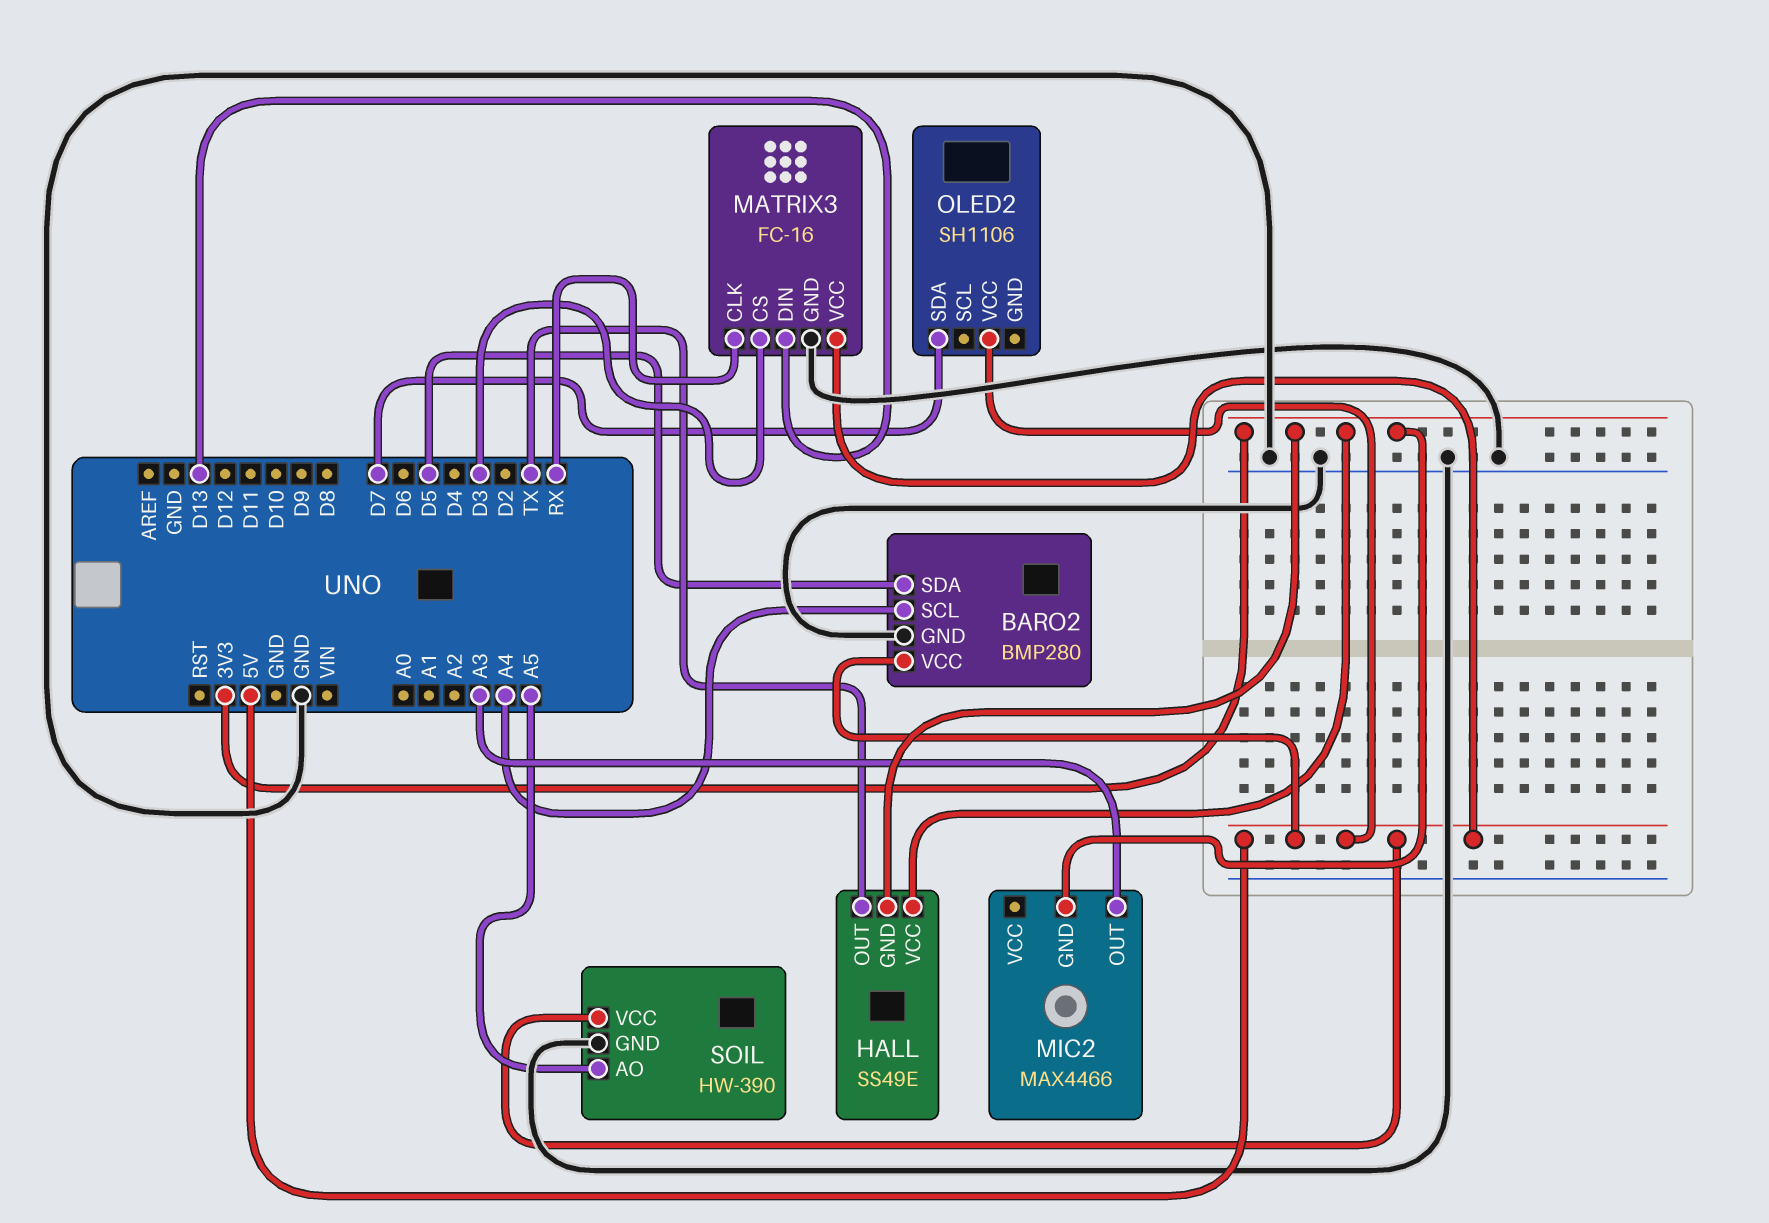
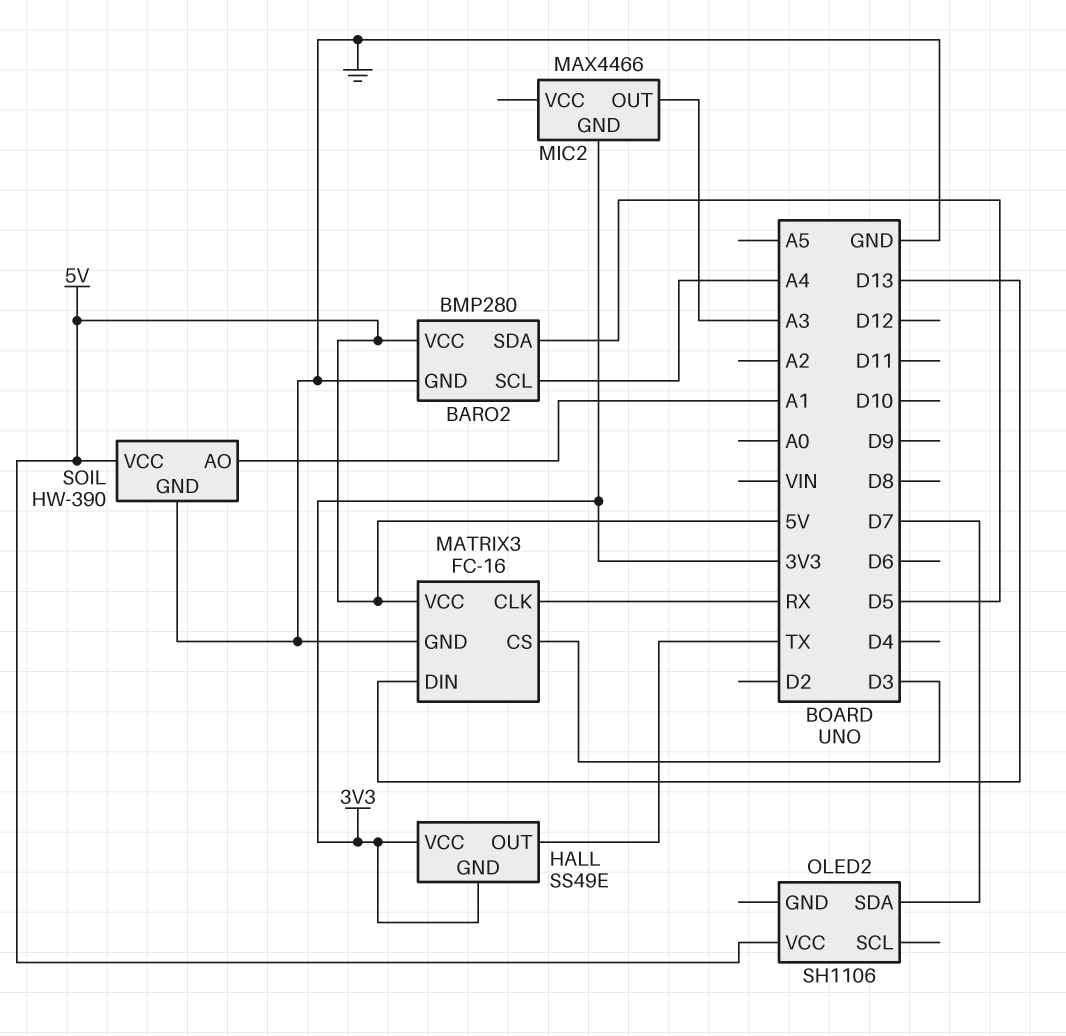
SOIL pin AO: A5 -> A1

